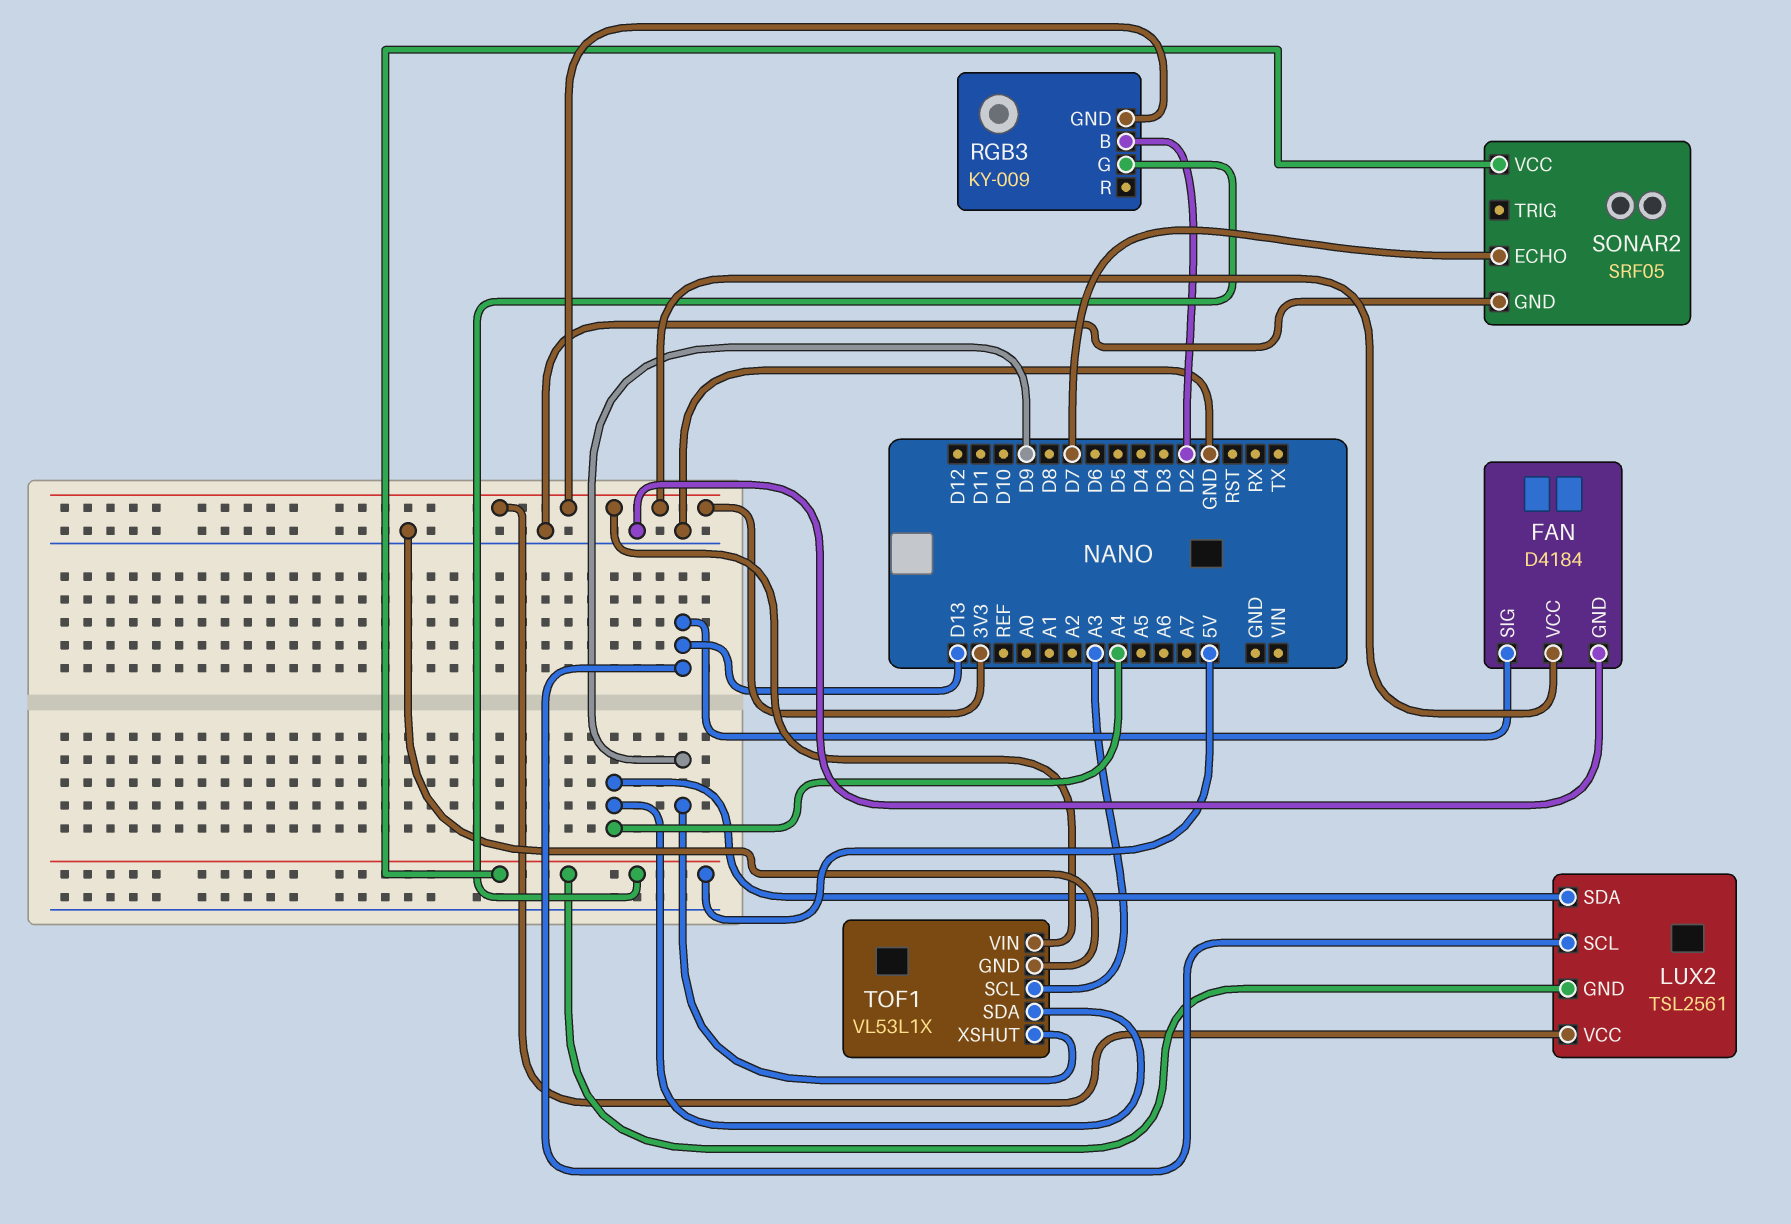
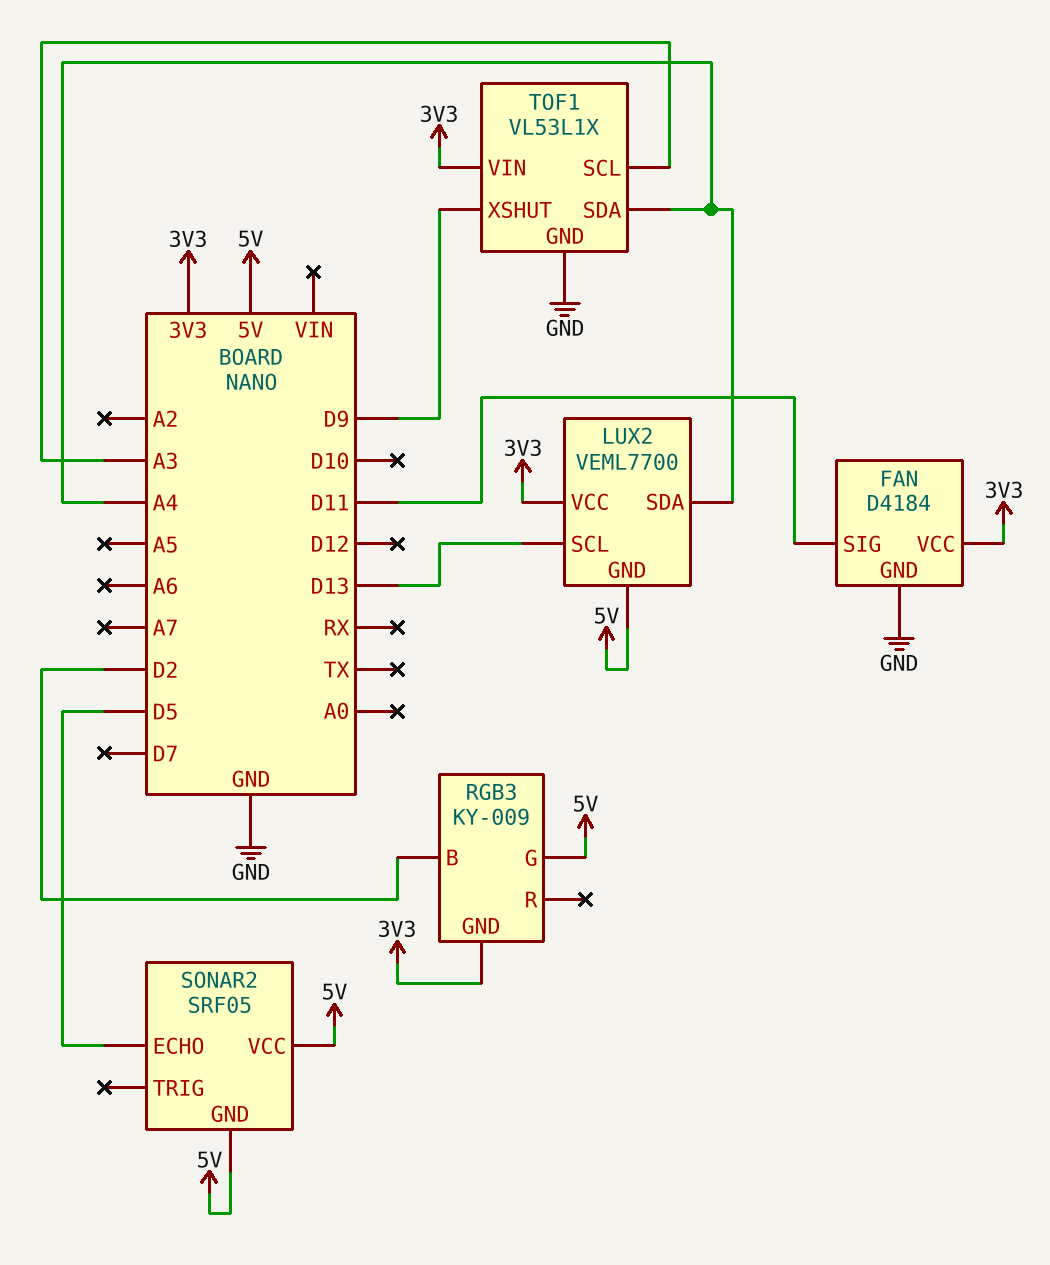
FAN pin SIG: D13 -> D11
LUX2: TSL2561 -> VEML7700
SONAR2 pin ECHO: D7 -> D5
SONAR2 pin GND: GND -> 5V

